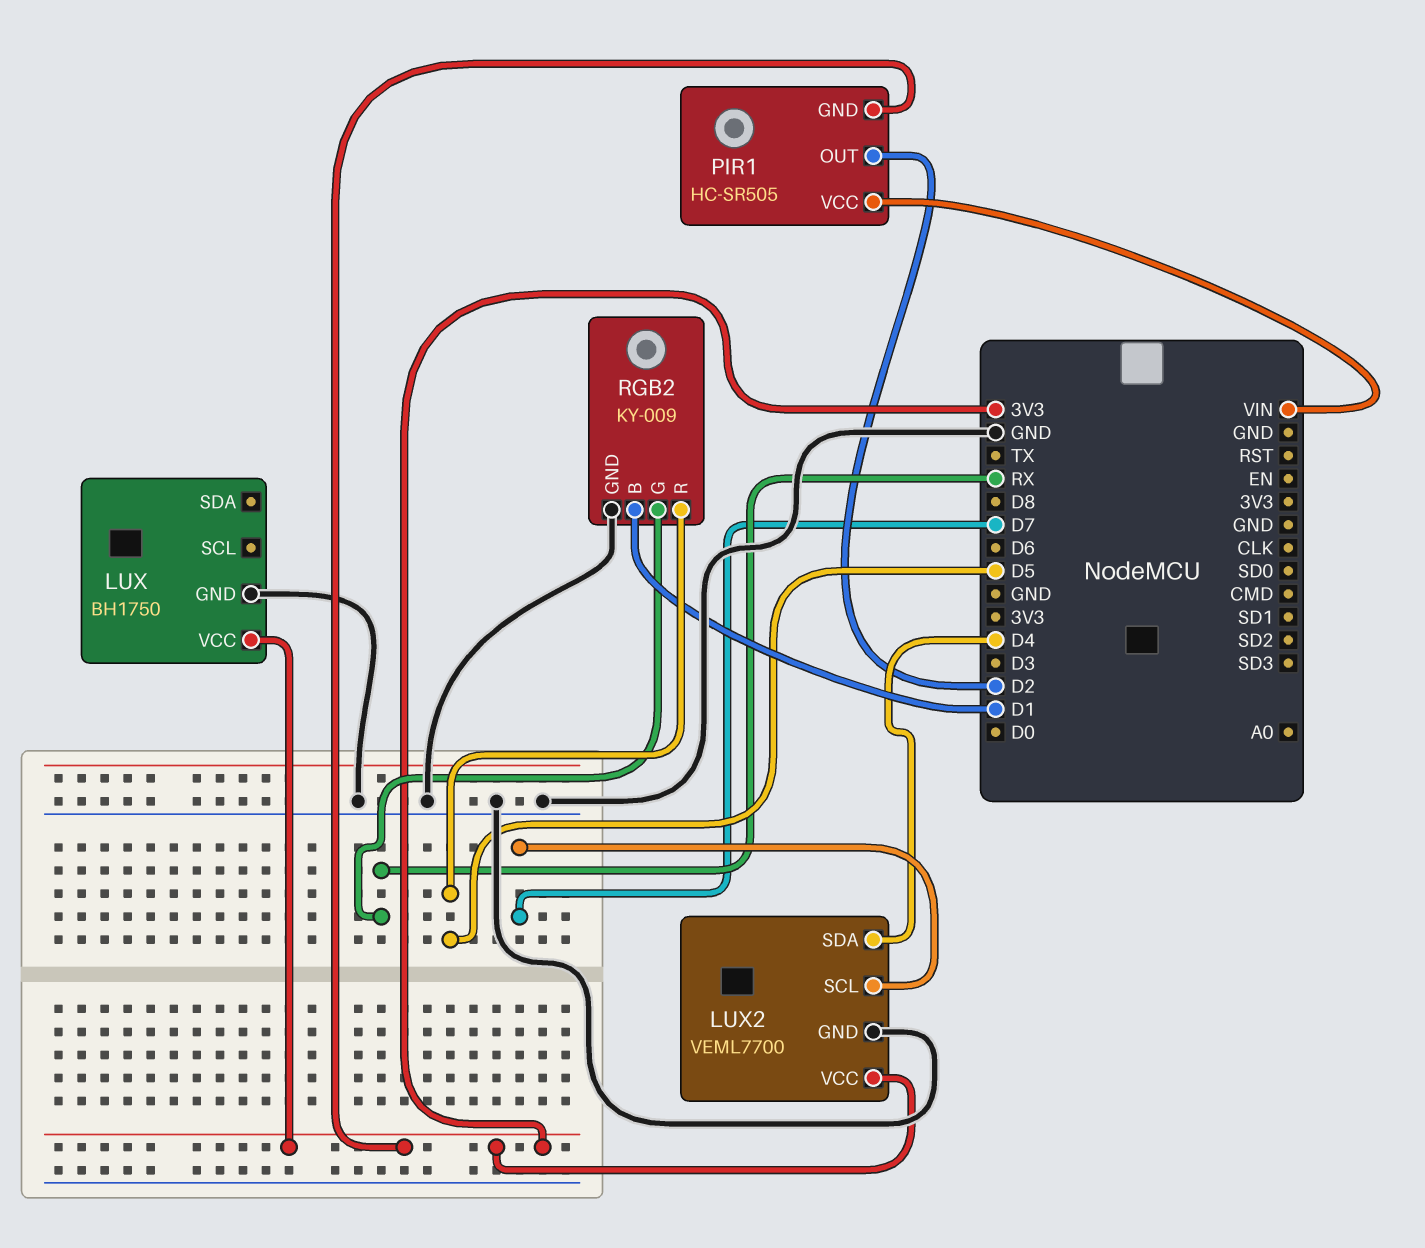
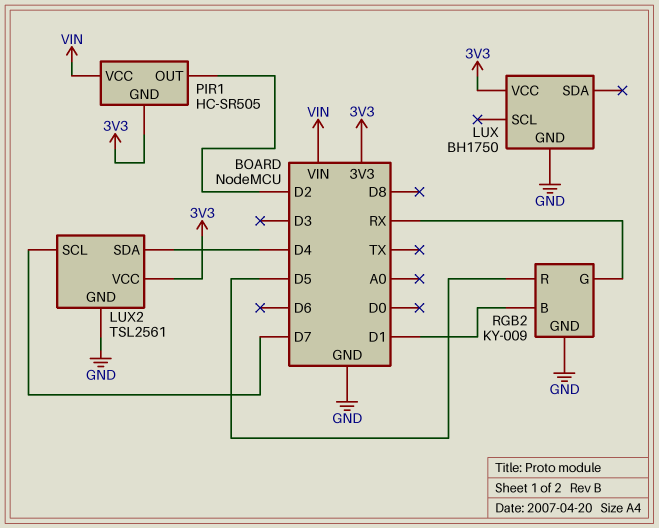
LUX2: VEML7700 -> TSL2561

